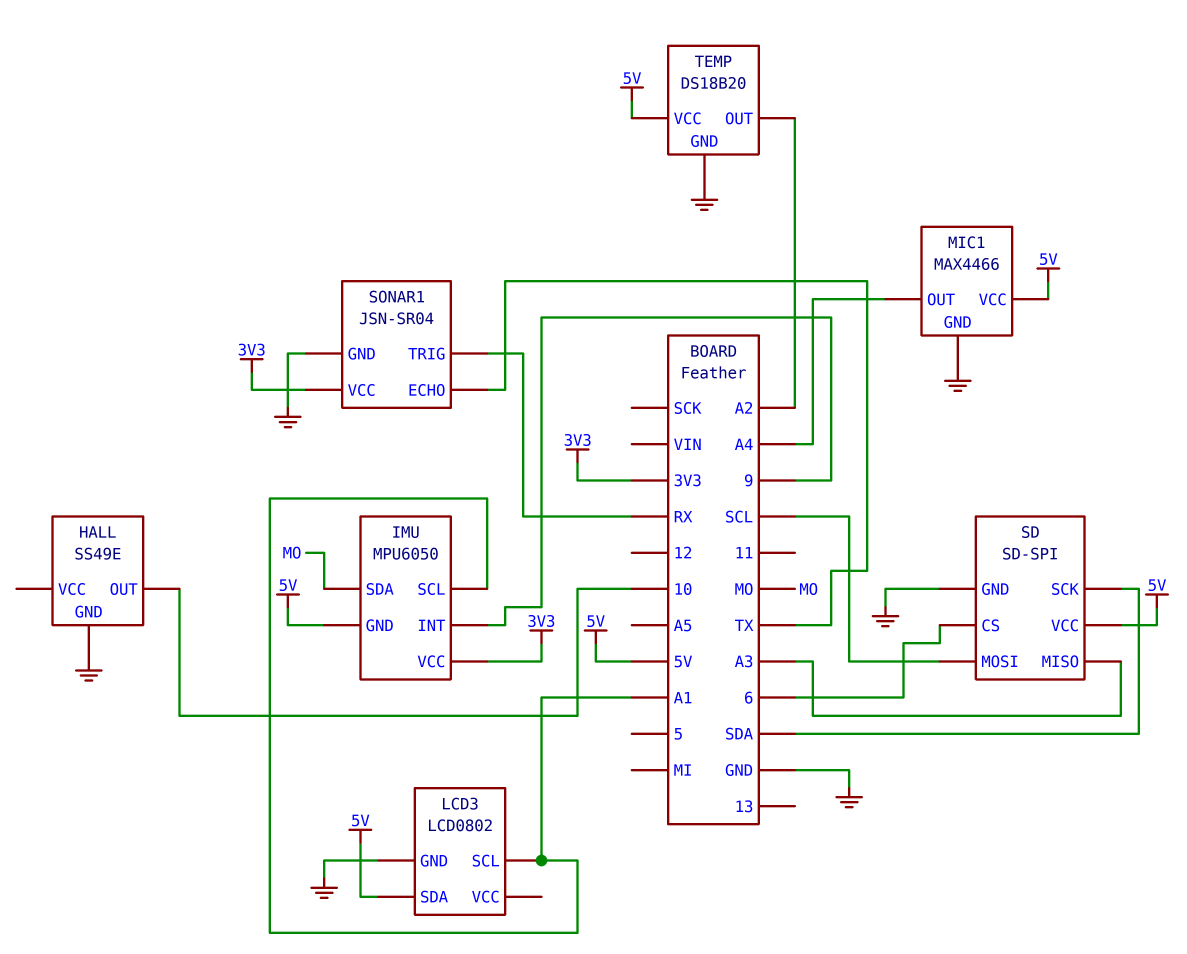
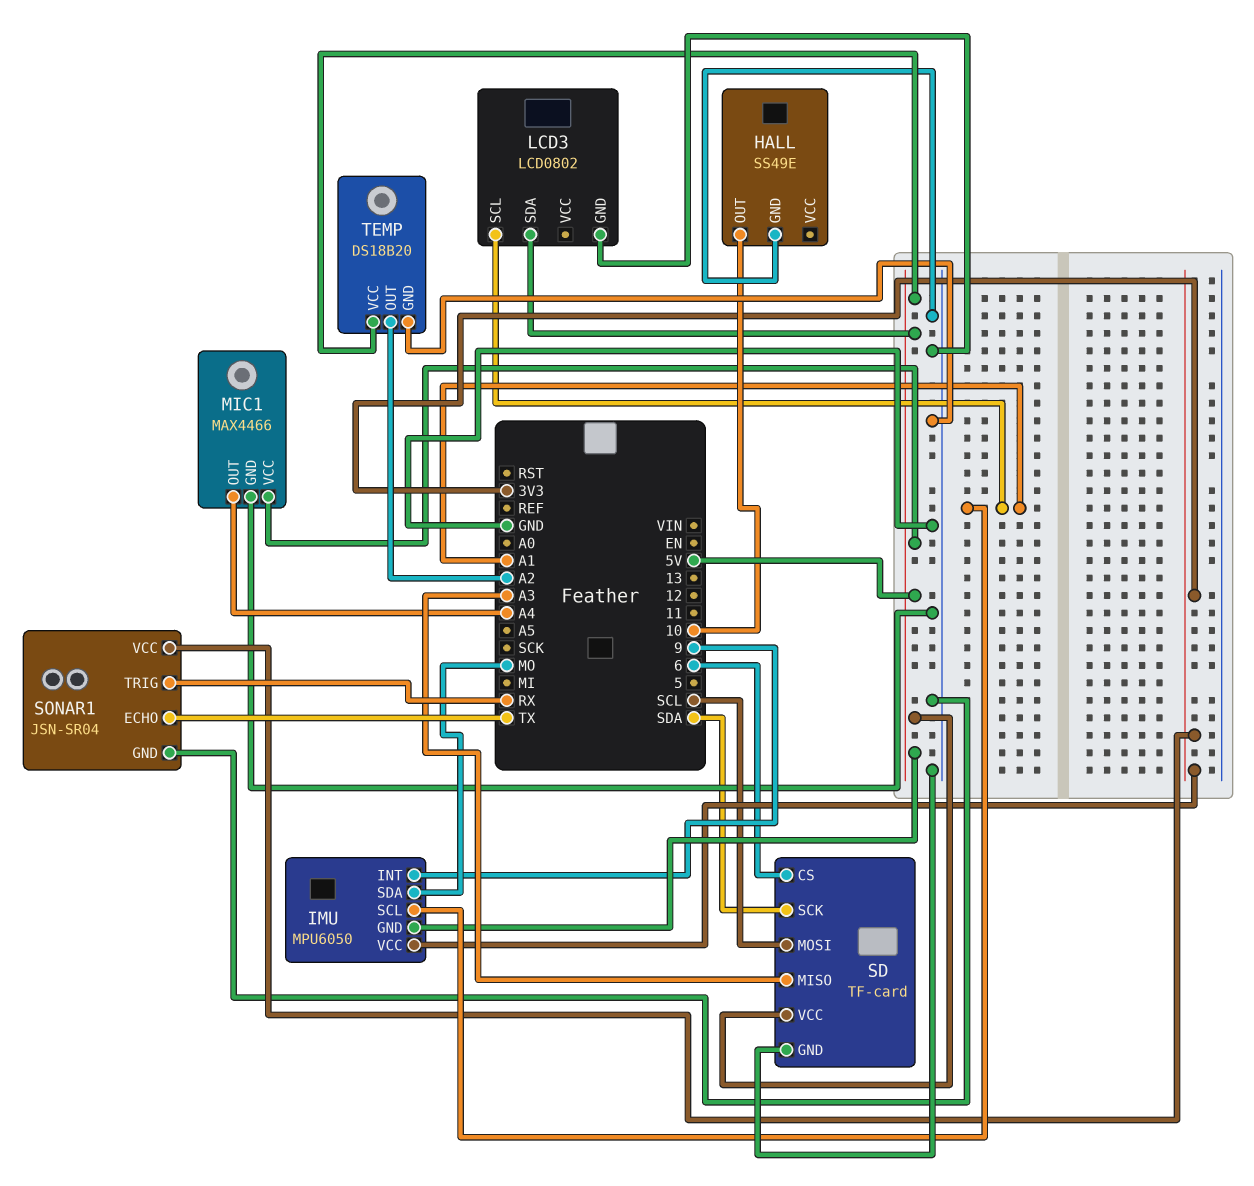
SD: SD-SPI -> TF-card

